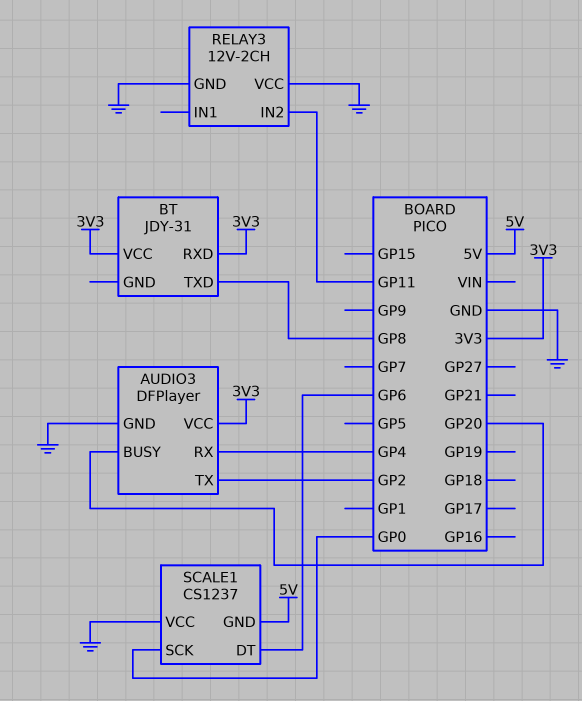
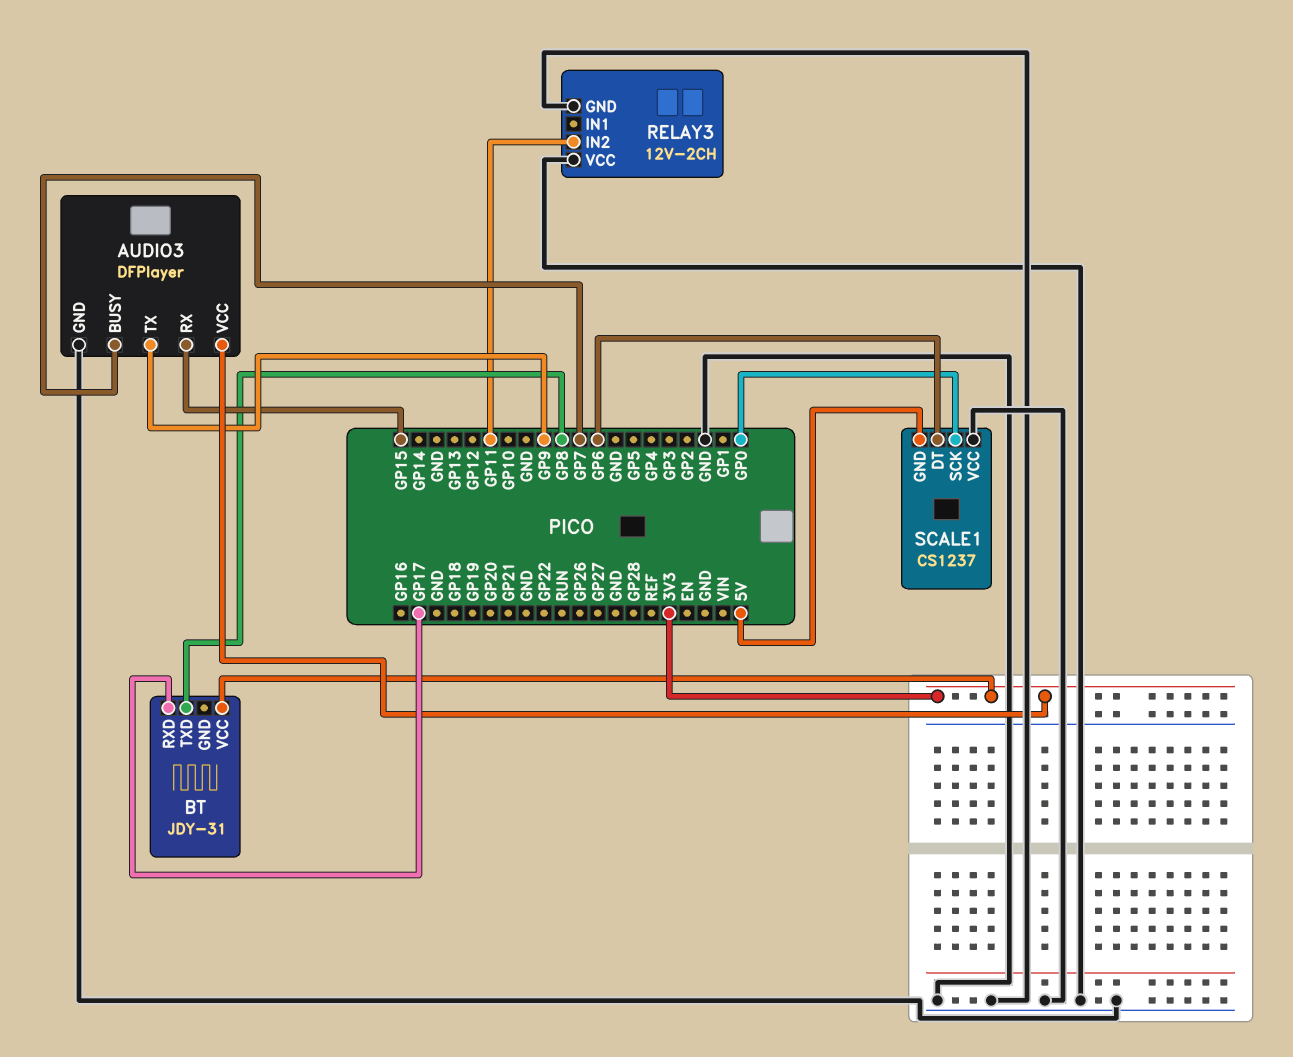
AUDIO3 pin BUSY: GP20 -> GP7
AUDIO3 pin RX: GP4 -> GP15
AUDIO3 pin TX: GP2 -> GP9
BT pin RXD: 3V3 -> GP17

